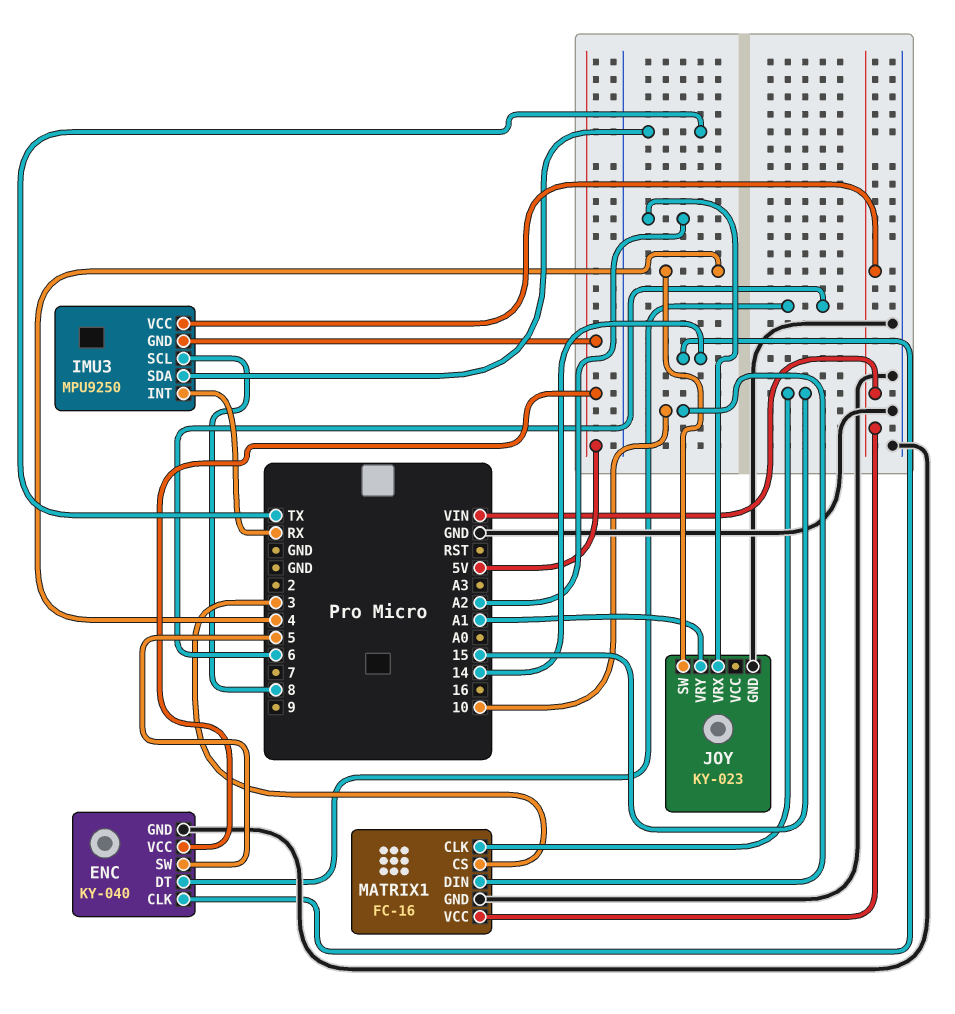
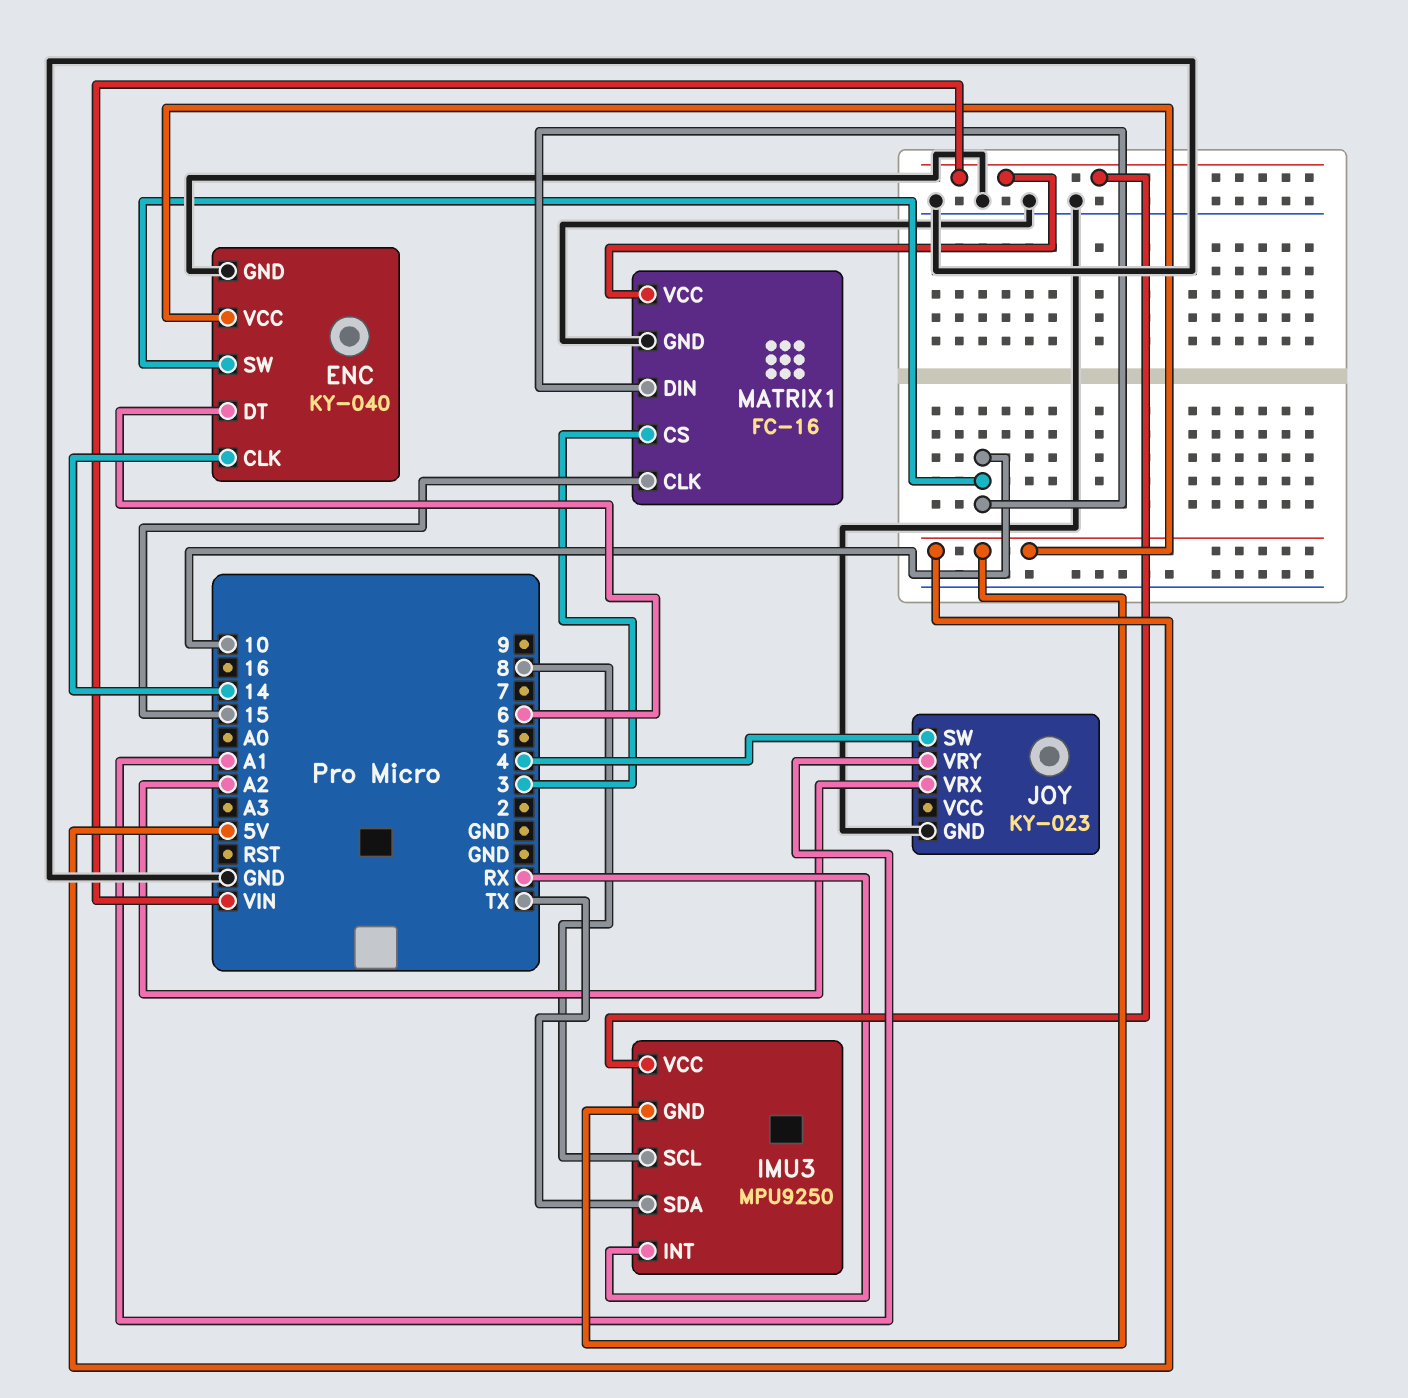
ENC pin SW: 5 -> 10

